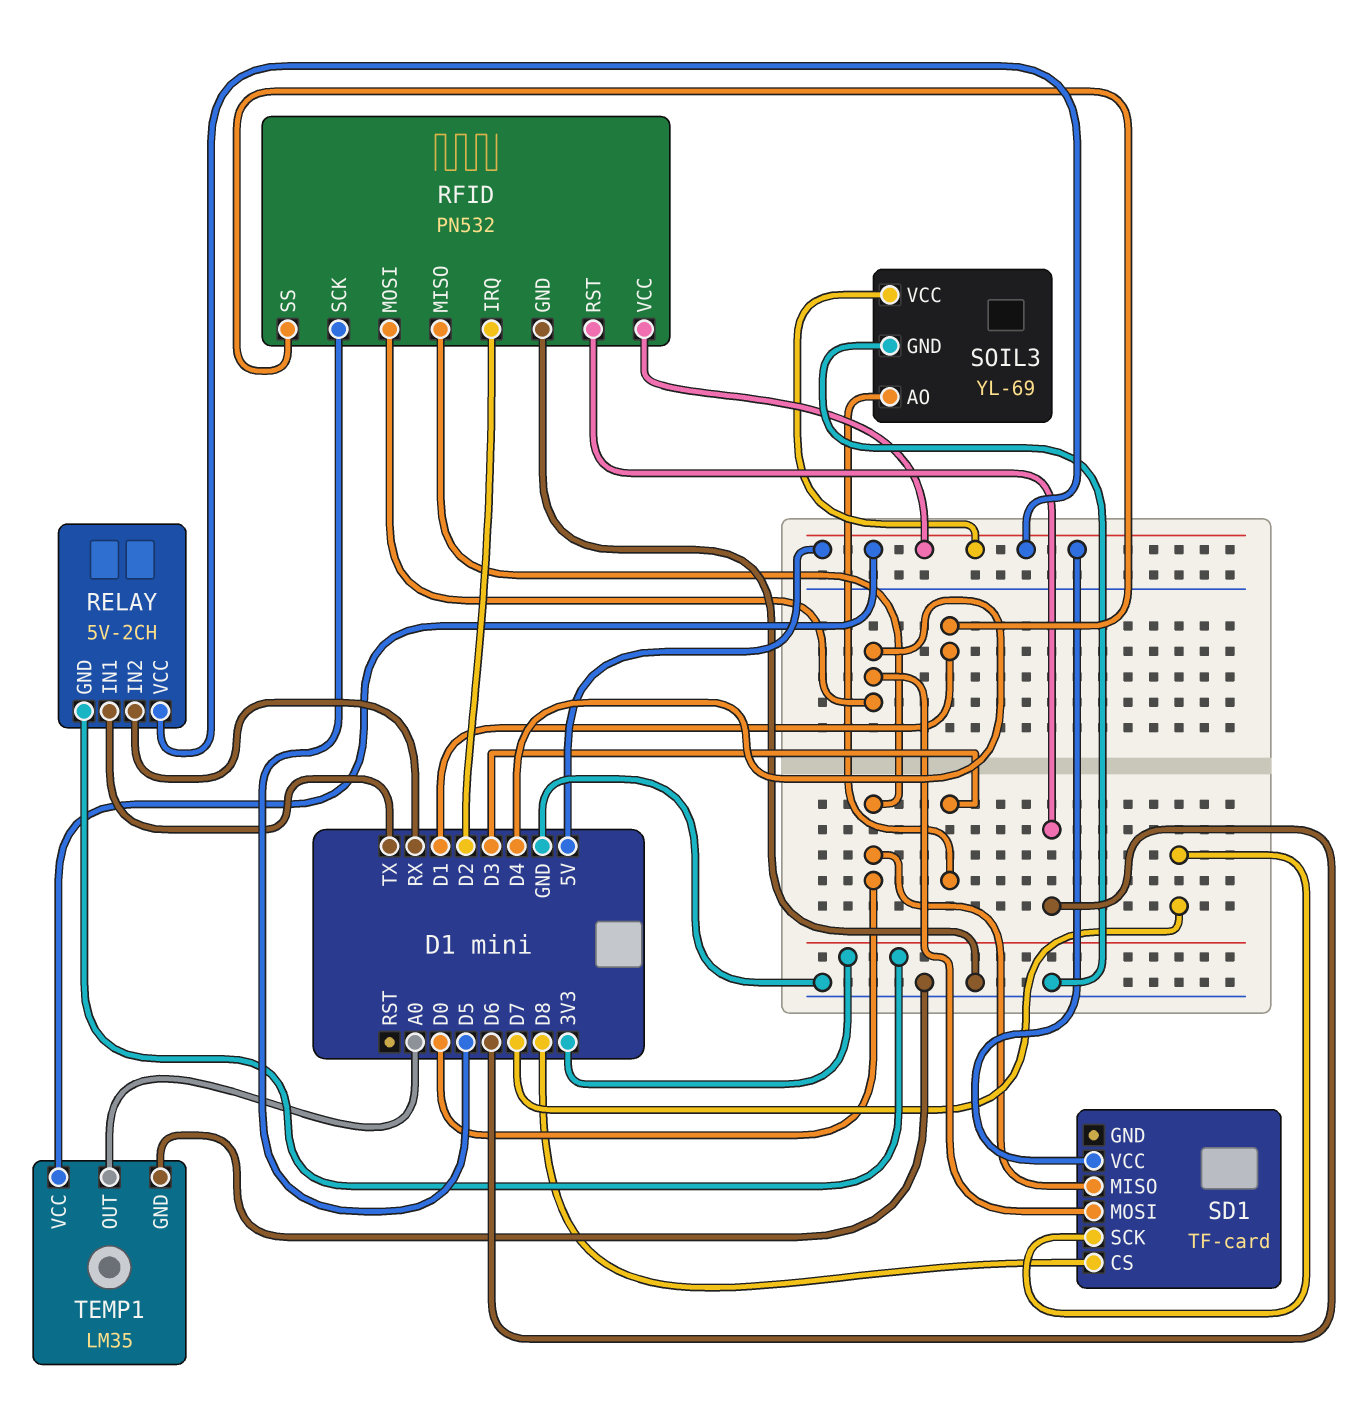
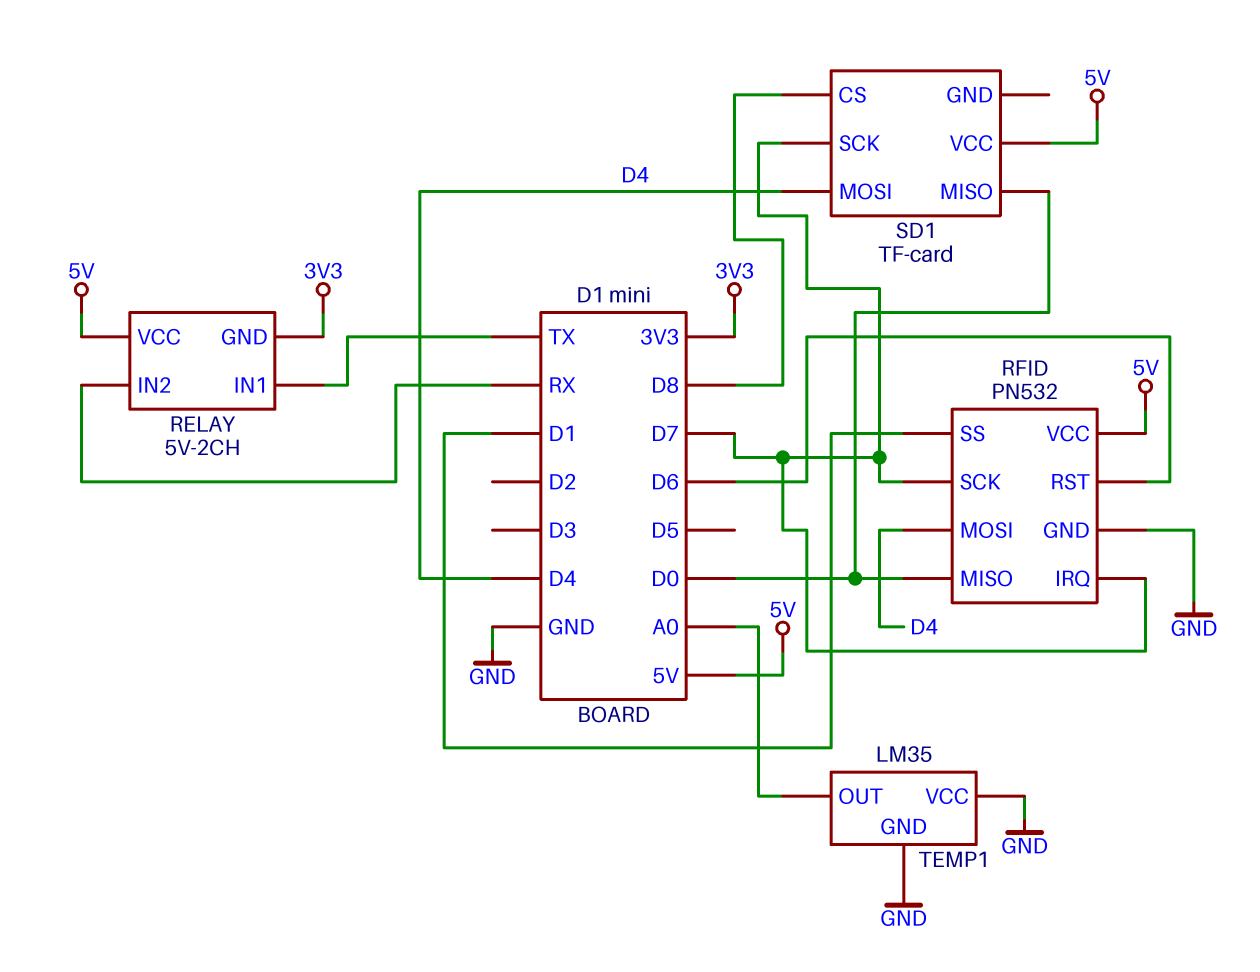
RFID pin IRQ: D2 -> D7
RFID pin SCK: D5 -> D7
SOIL3: YL-69 -> none
SOIL3 pin AO: D3 -> none
SOIL3 pin GND: GND -> none
SOIL3 pin VCC: 5V -> none
TEMP1 pin VCC: 5V -> GND

